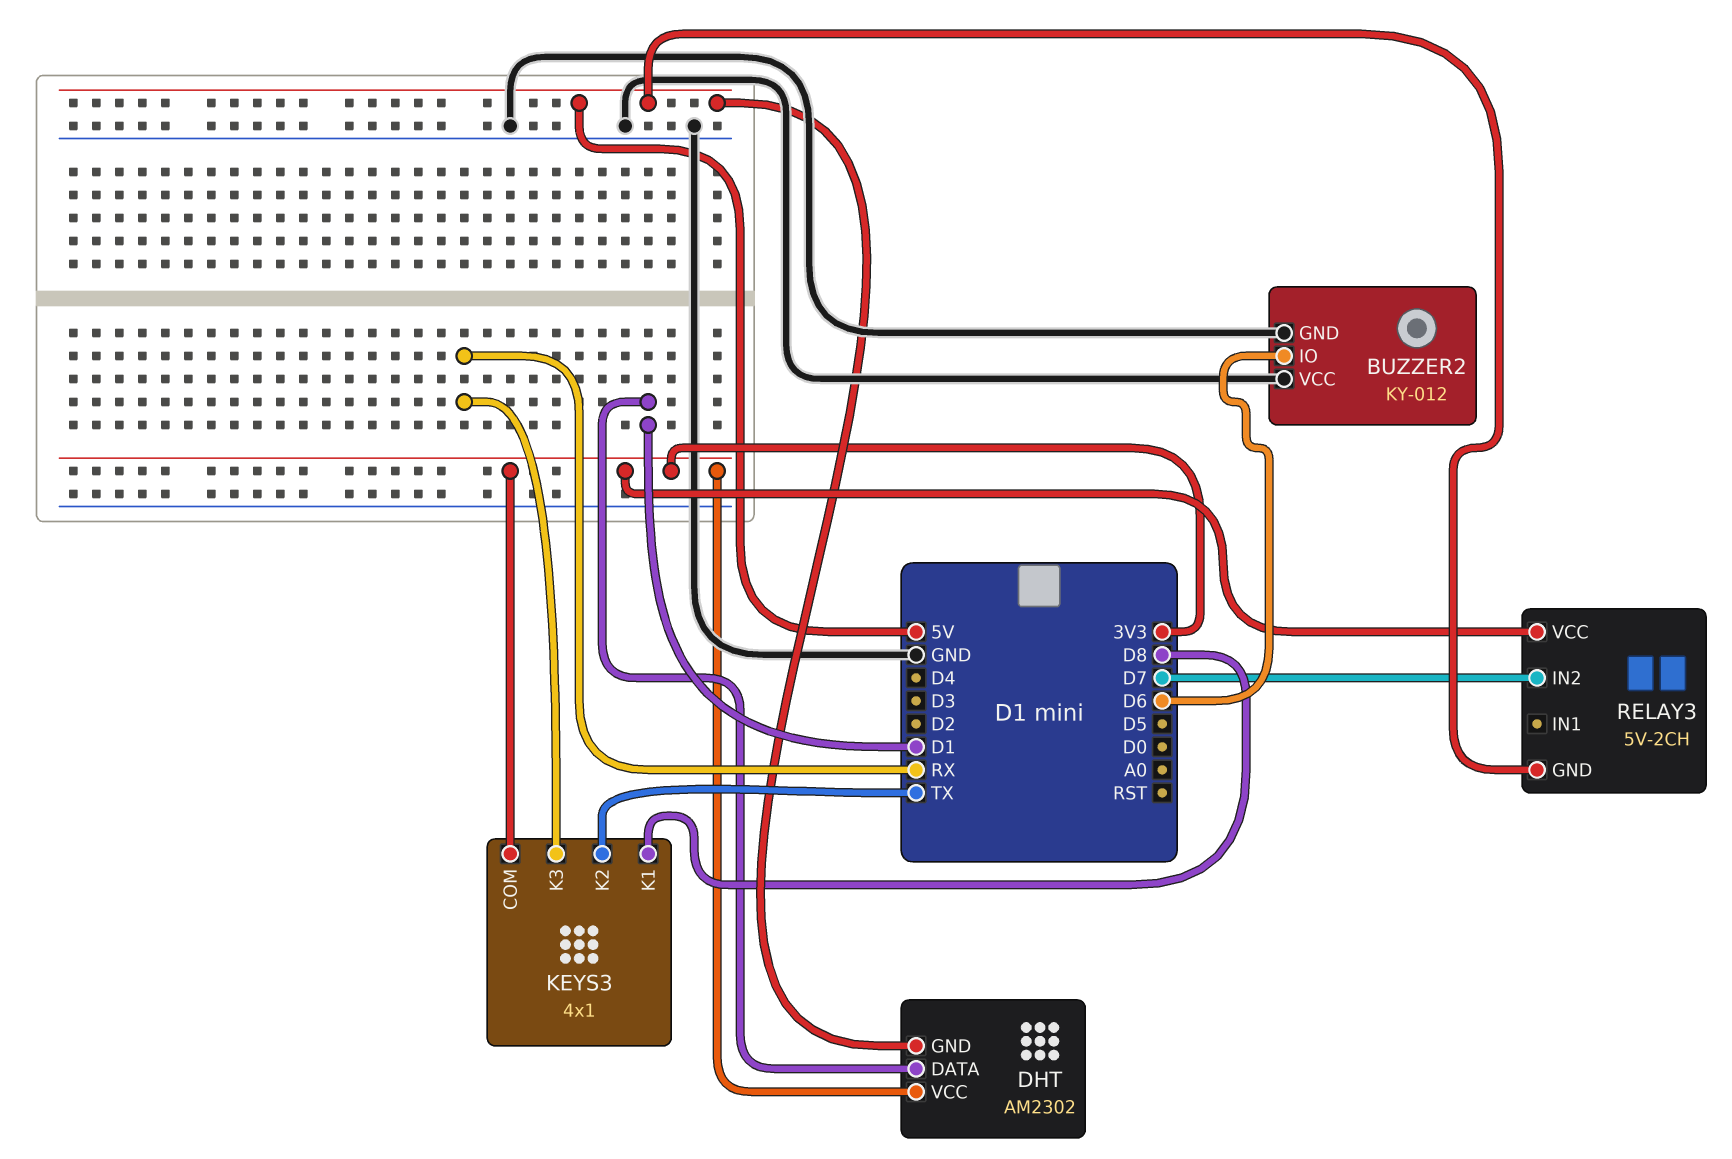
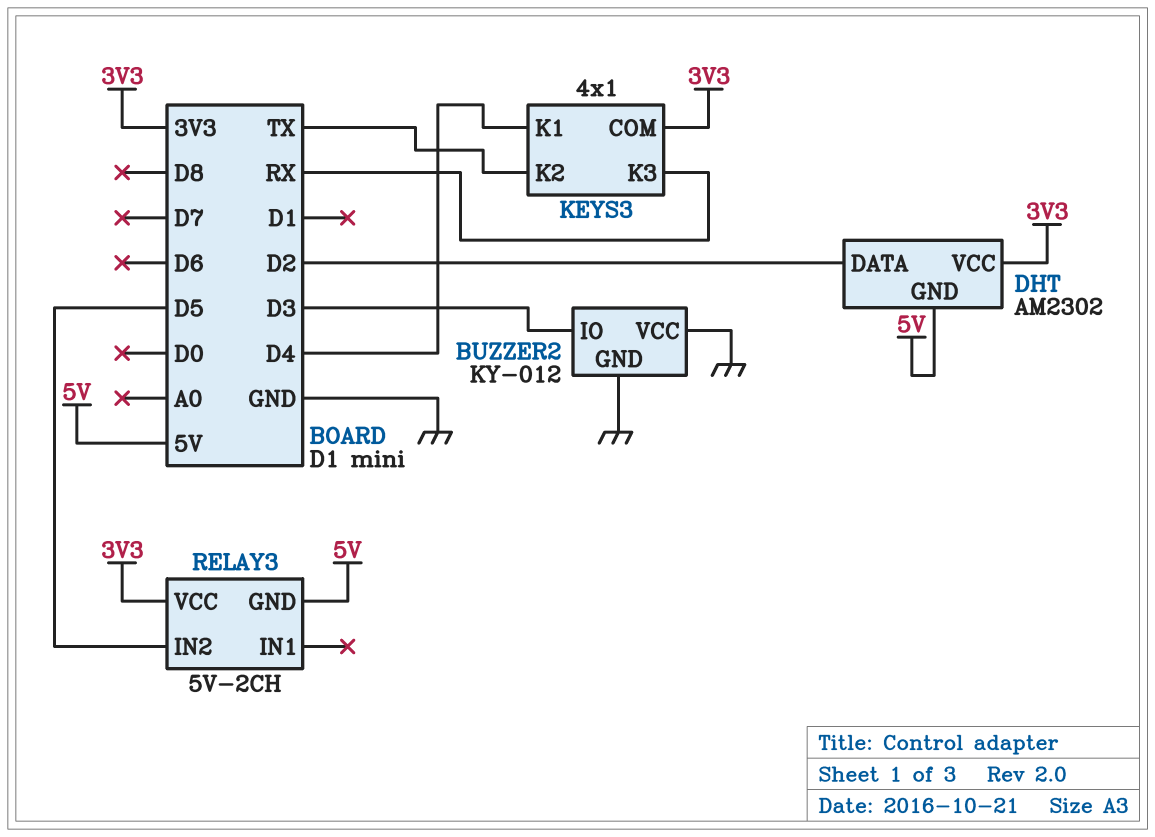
BUZZER2 pin IO: D6 -> D3
DHT pin DATA: D1 -> D2
KEYS3 pin K1: D8 -> D4
RELAY3 pin IN2: D7 -> D5

